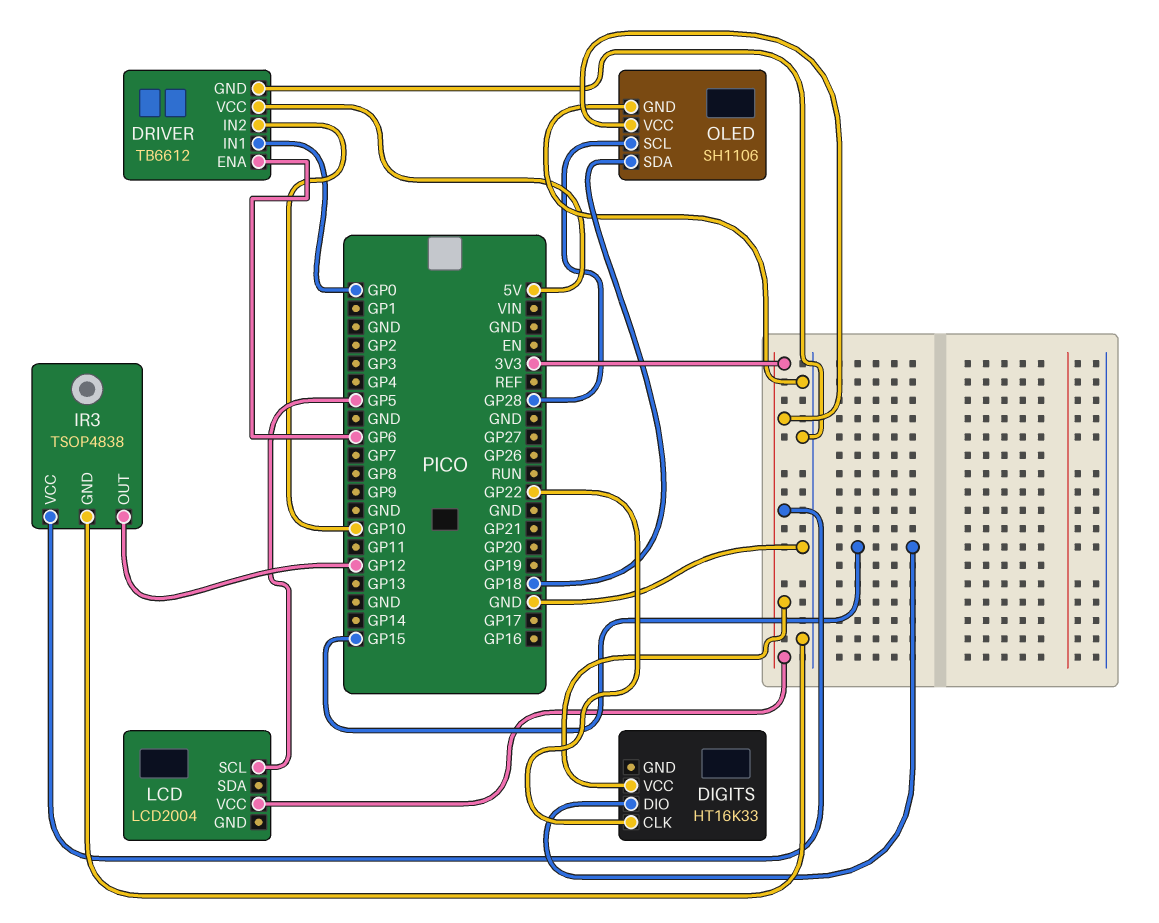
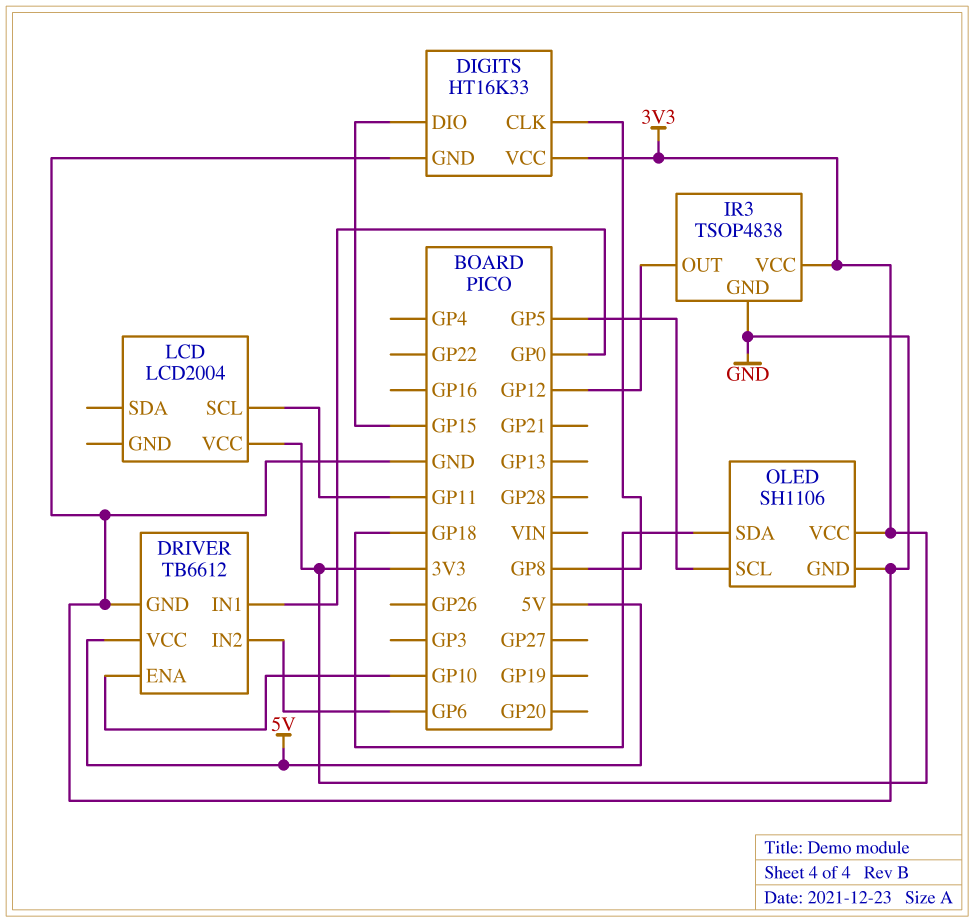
DIGITS pin CLK: GP22 -> GP8
DIGITS pin GND: none -> GND
DRIVER pin ENA: GP6 -> GP10
DRIVER pin IN2: GP10 -> GP6
LCD pin SCL: GP5 -> GP11
OLED pin SCL: GP28 -> GP5

